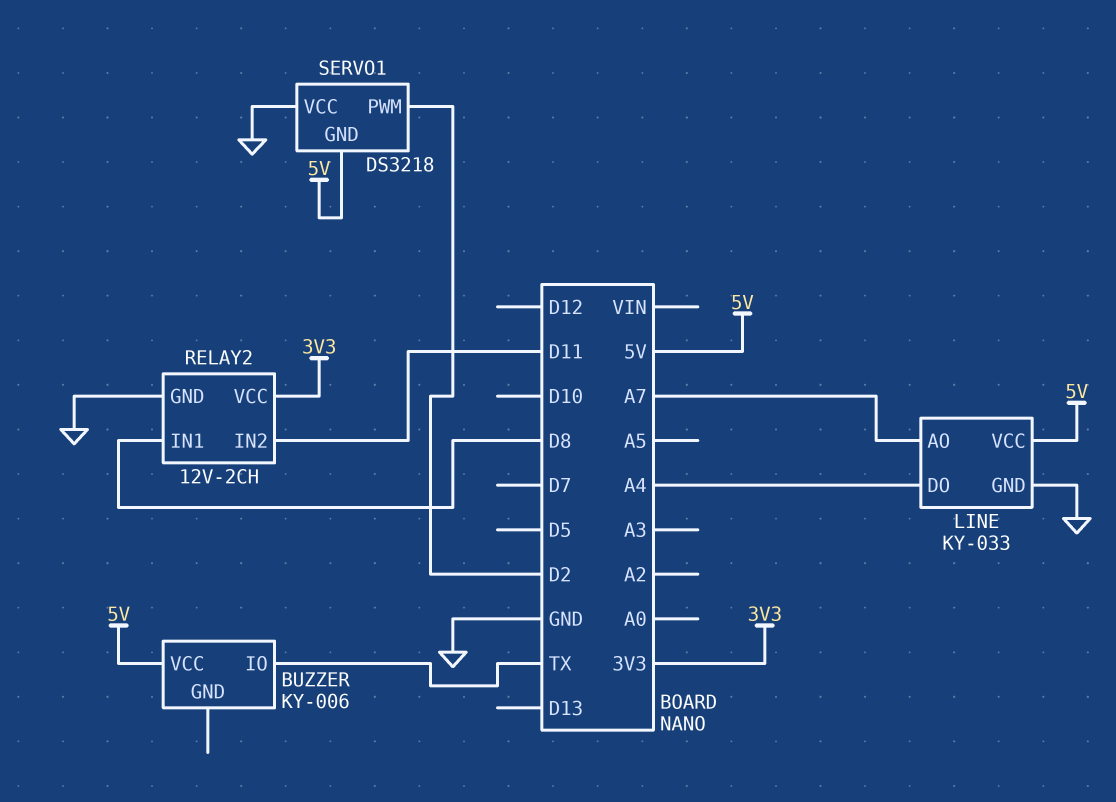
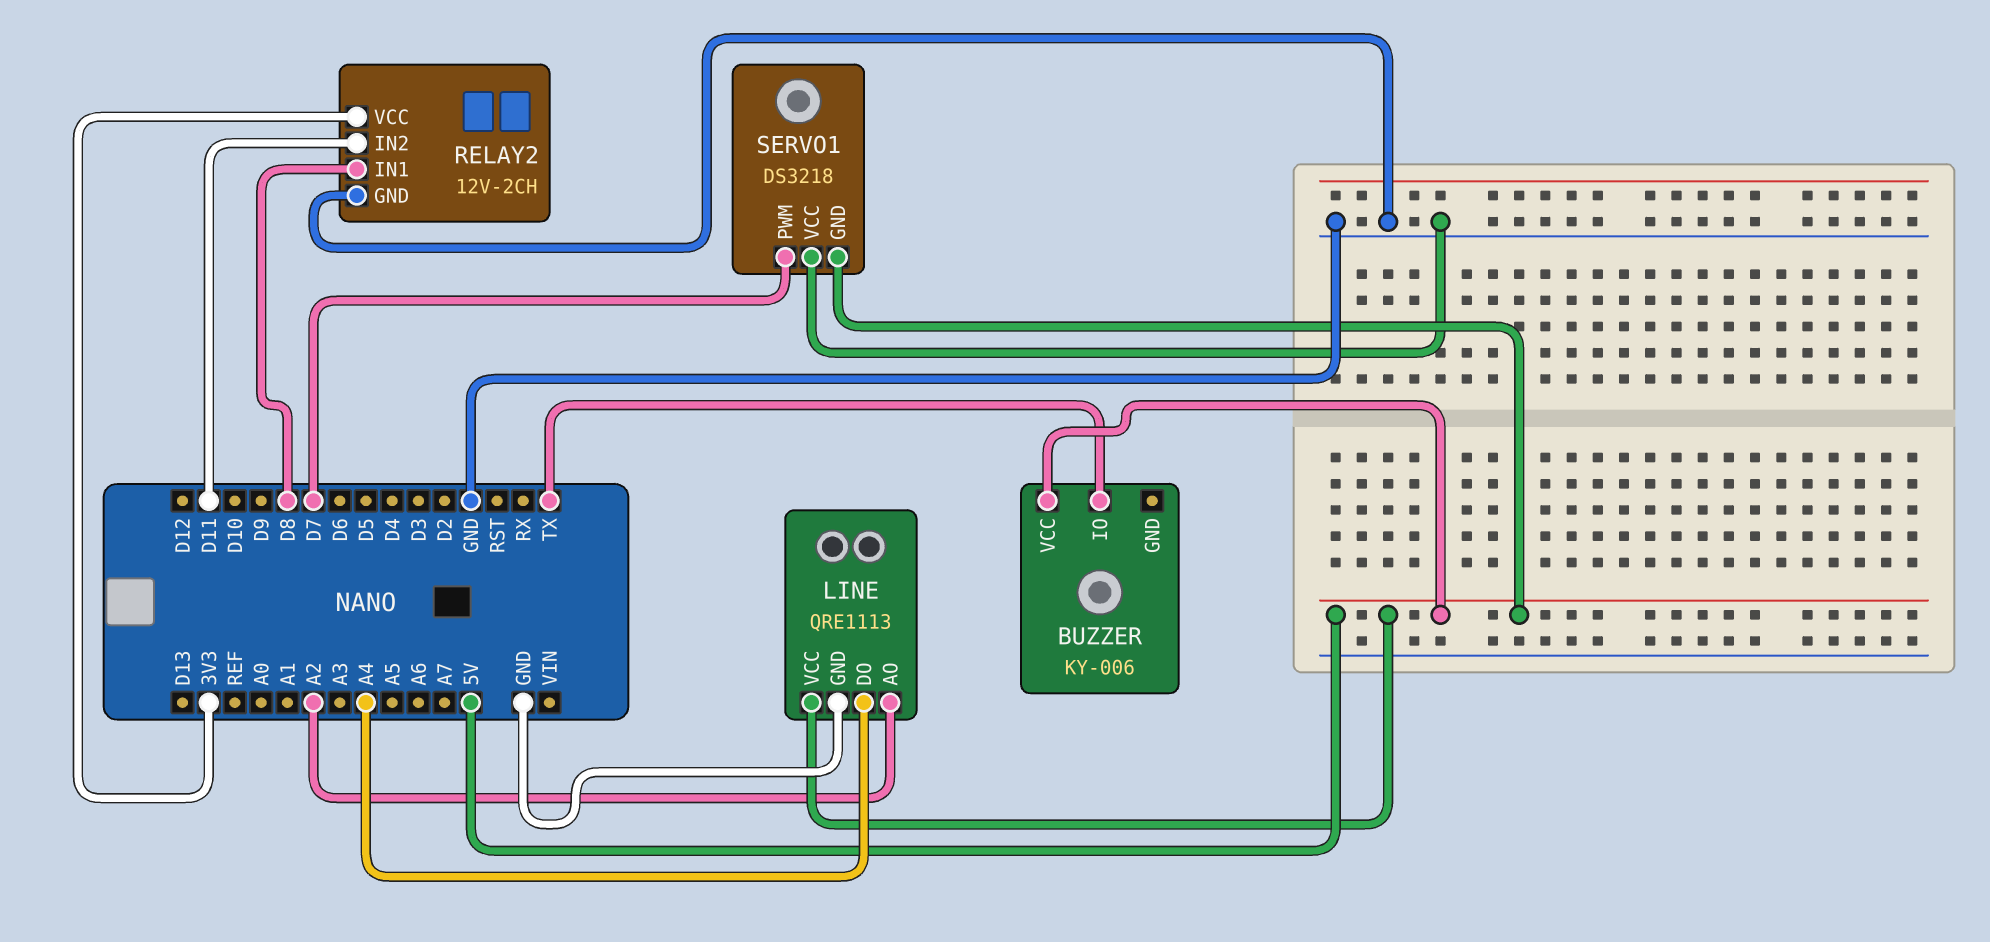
LINE: KY-033 -> QRE1113
LINE pin AO: A7 -> A2
SERVO1 pin PWM: D2 -> D7

